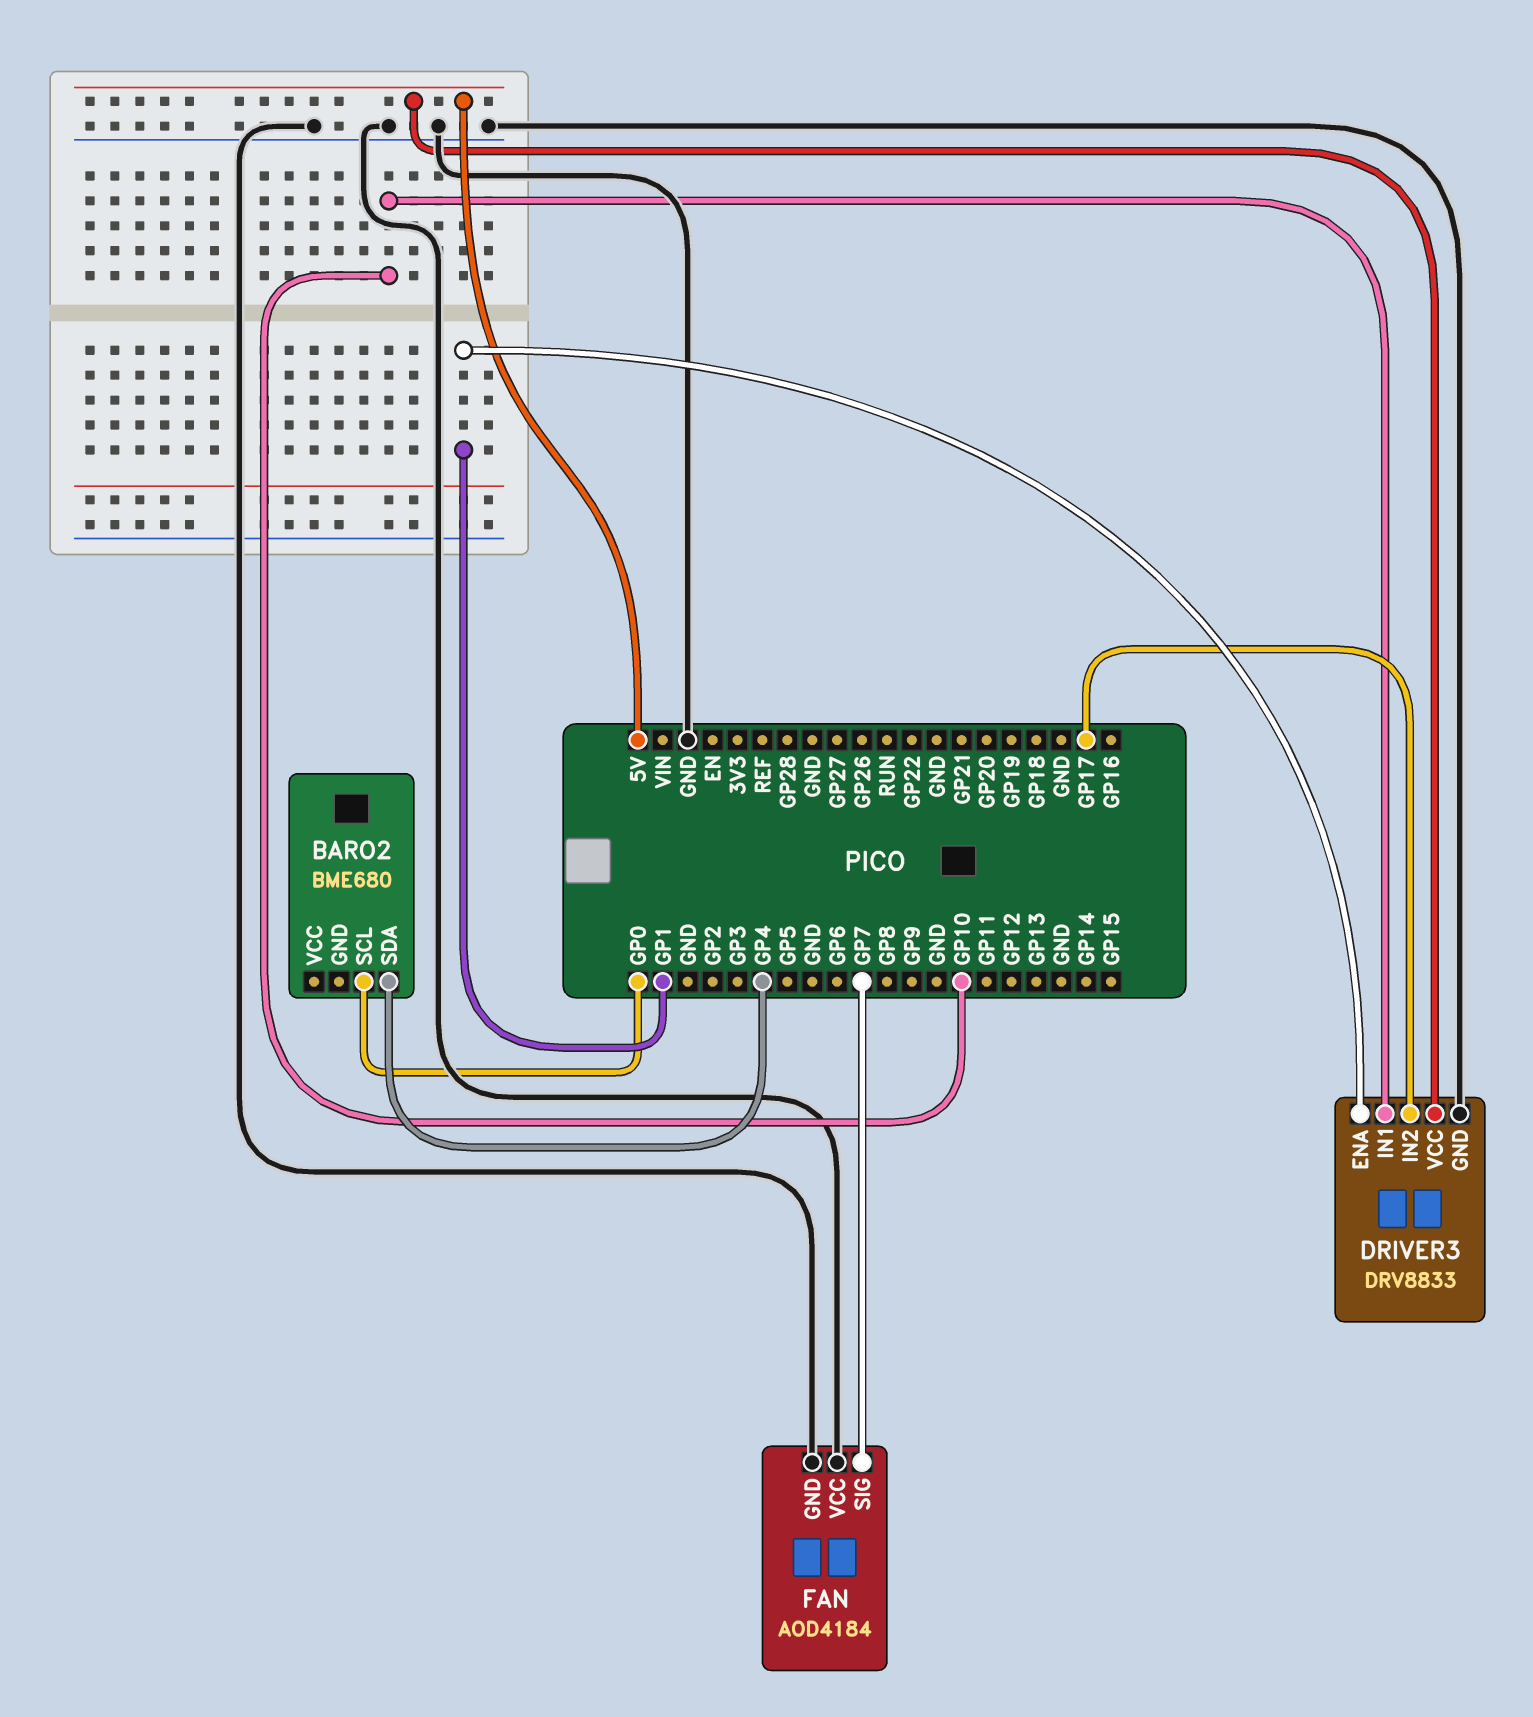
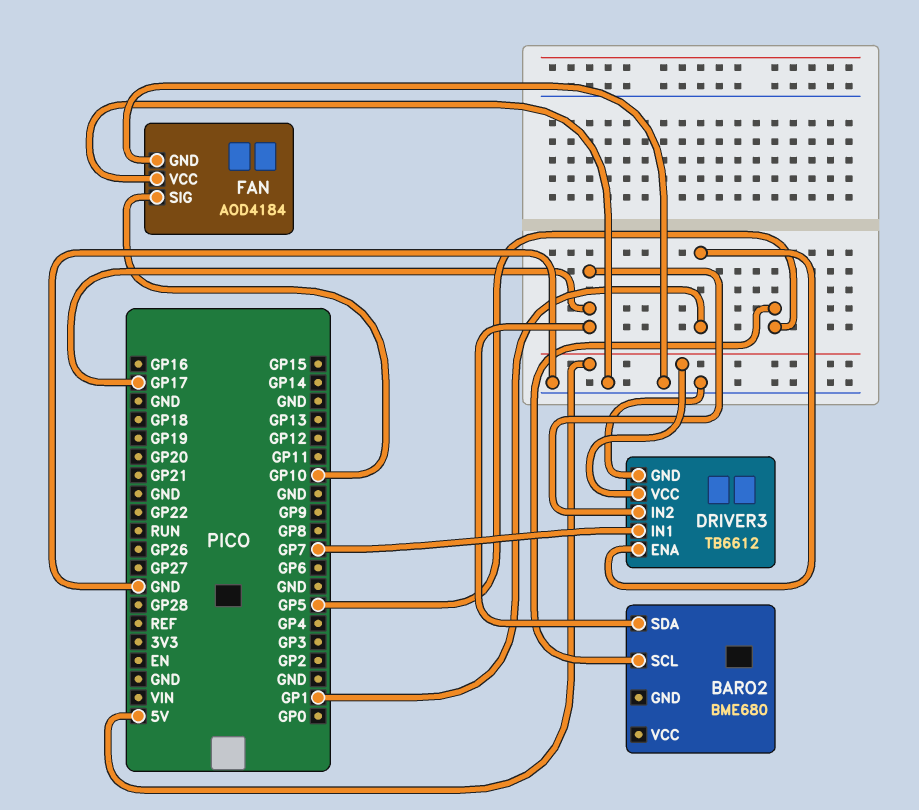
BARO2 pin SCL: GP0 -> GP5
BARO2 pin SDA: GP4 -> GP17
DRIVER3: DRV8833 -> TB6612
DRIVER3 pin IN1: GP10 -> GP7
FAN pin SIG: GP7 -> GP10

